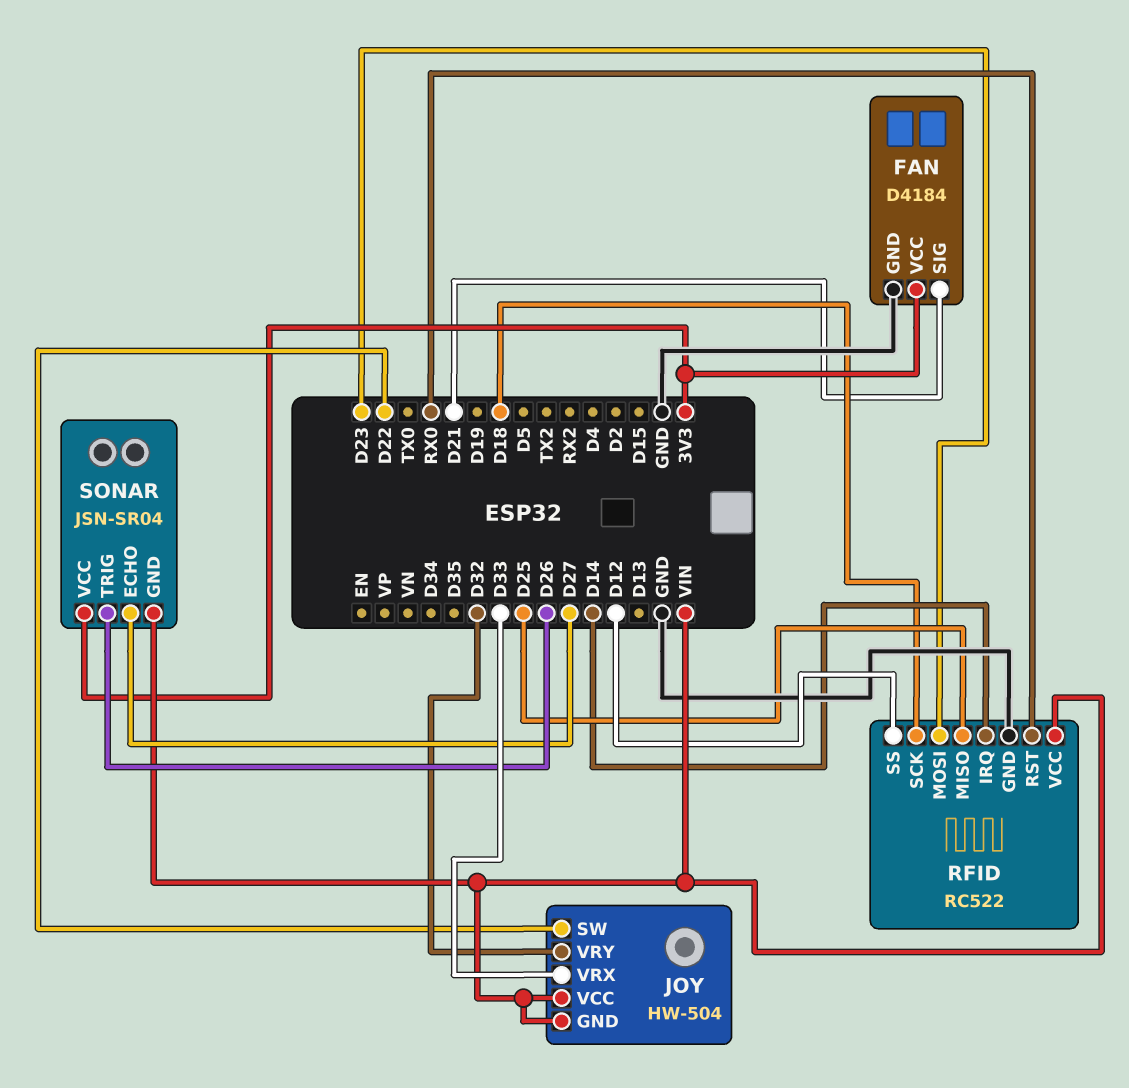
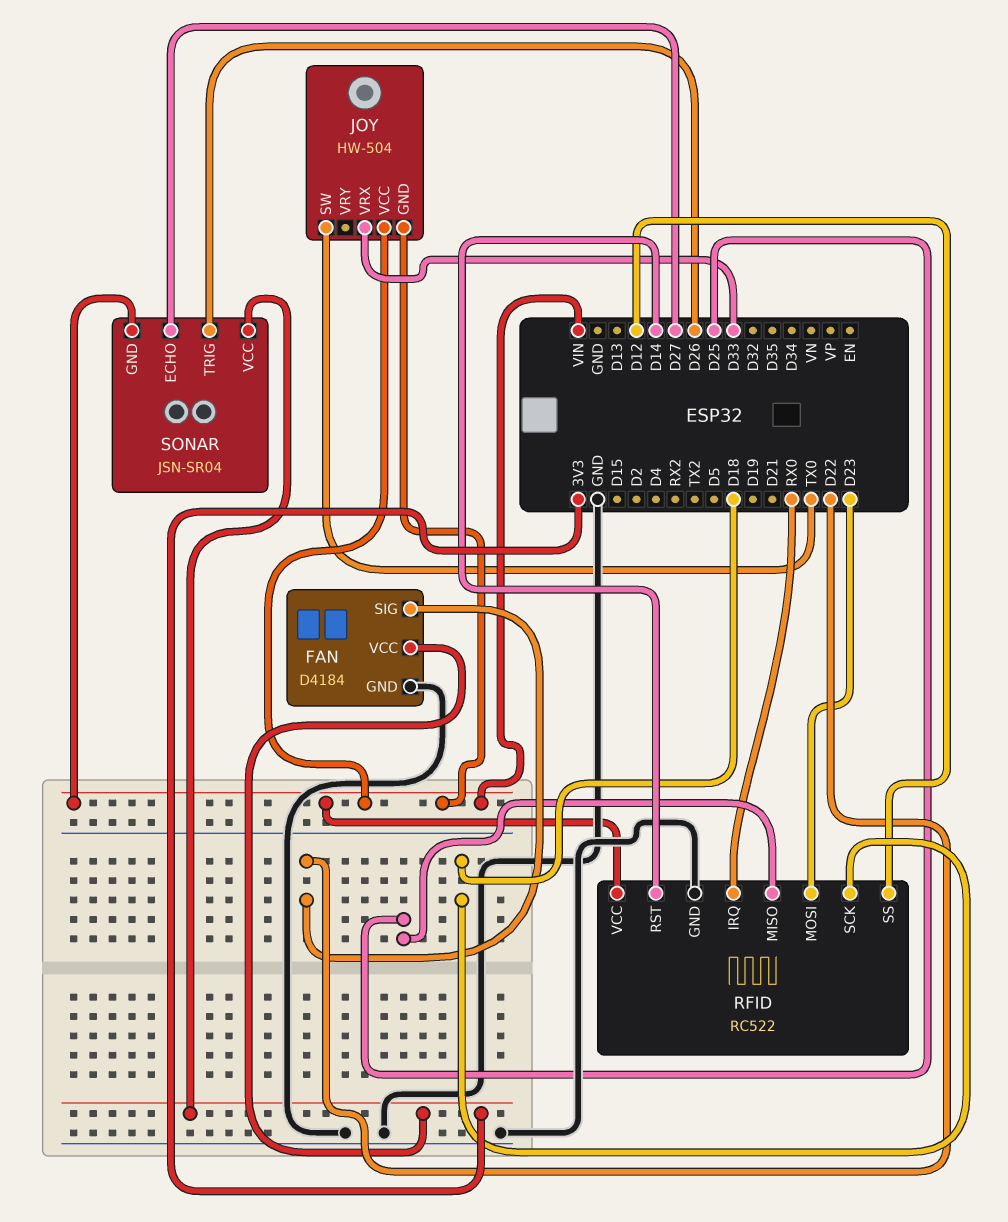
FAN pin SIG: D21 -> D22
JOY pin SW: D22 -> TX0
JOY pin VRY: D32 -> none
RFID pin IRQ: D14 -> RX0
RFID pin RST: RX0 -> D14

